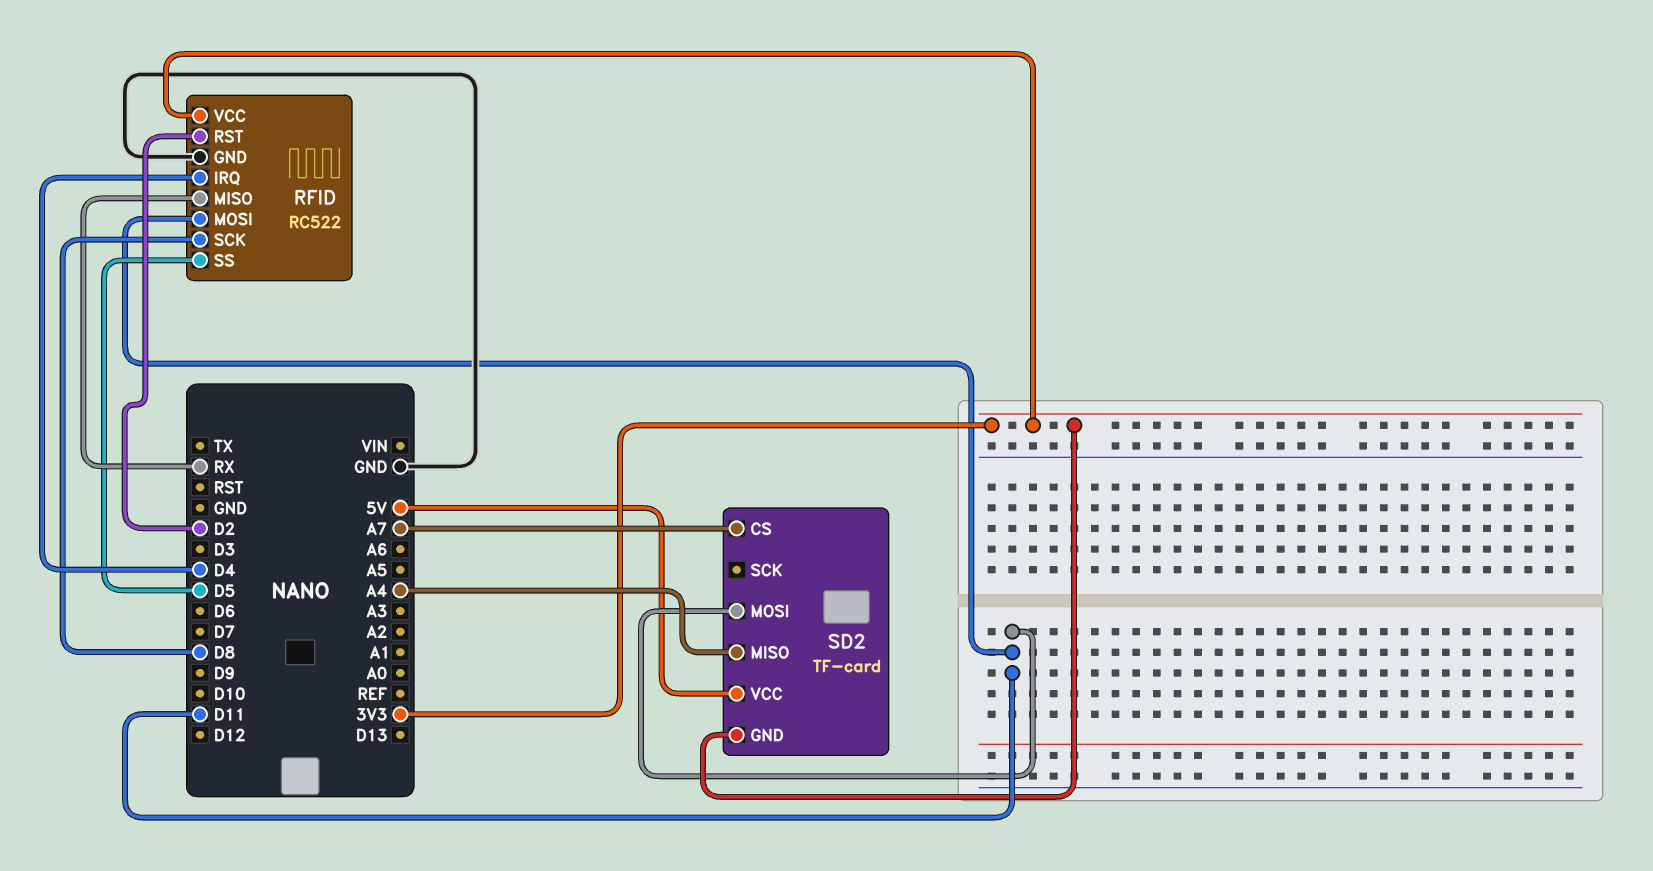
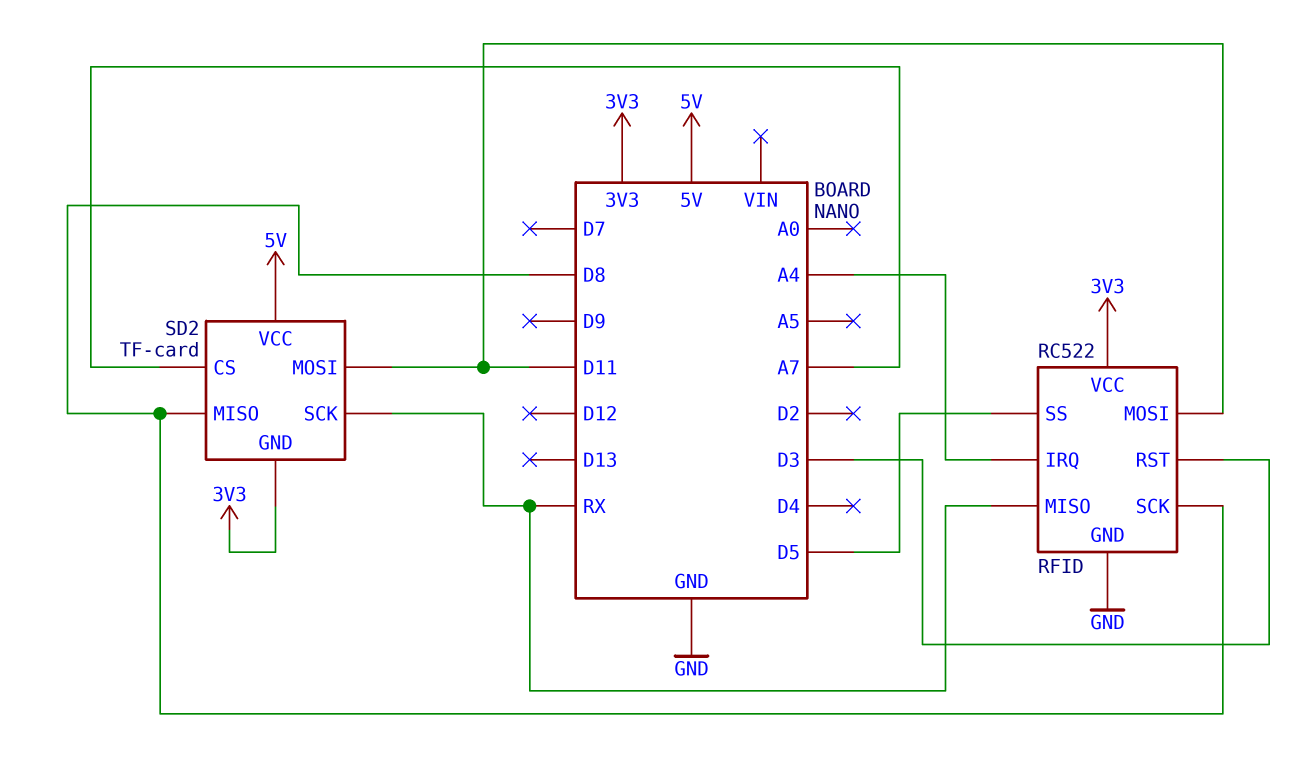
RFID pin IRQ: D4 -> A4
RFID pin RST: D2 -> D3
SD2 pin MISO: A4 -> D8
SD2 pin SCK: none -> RX

